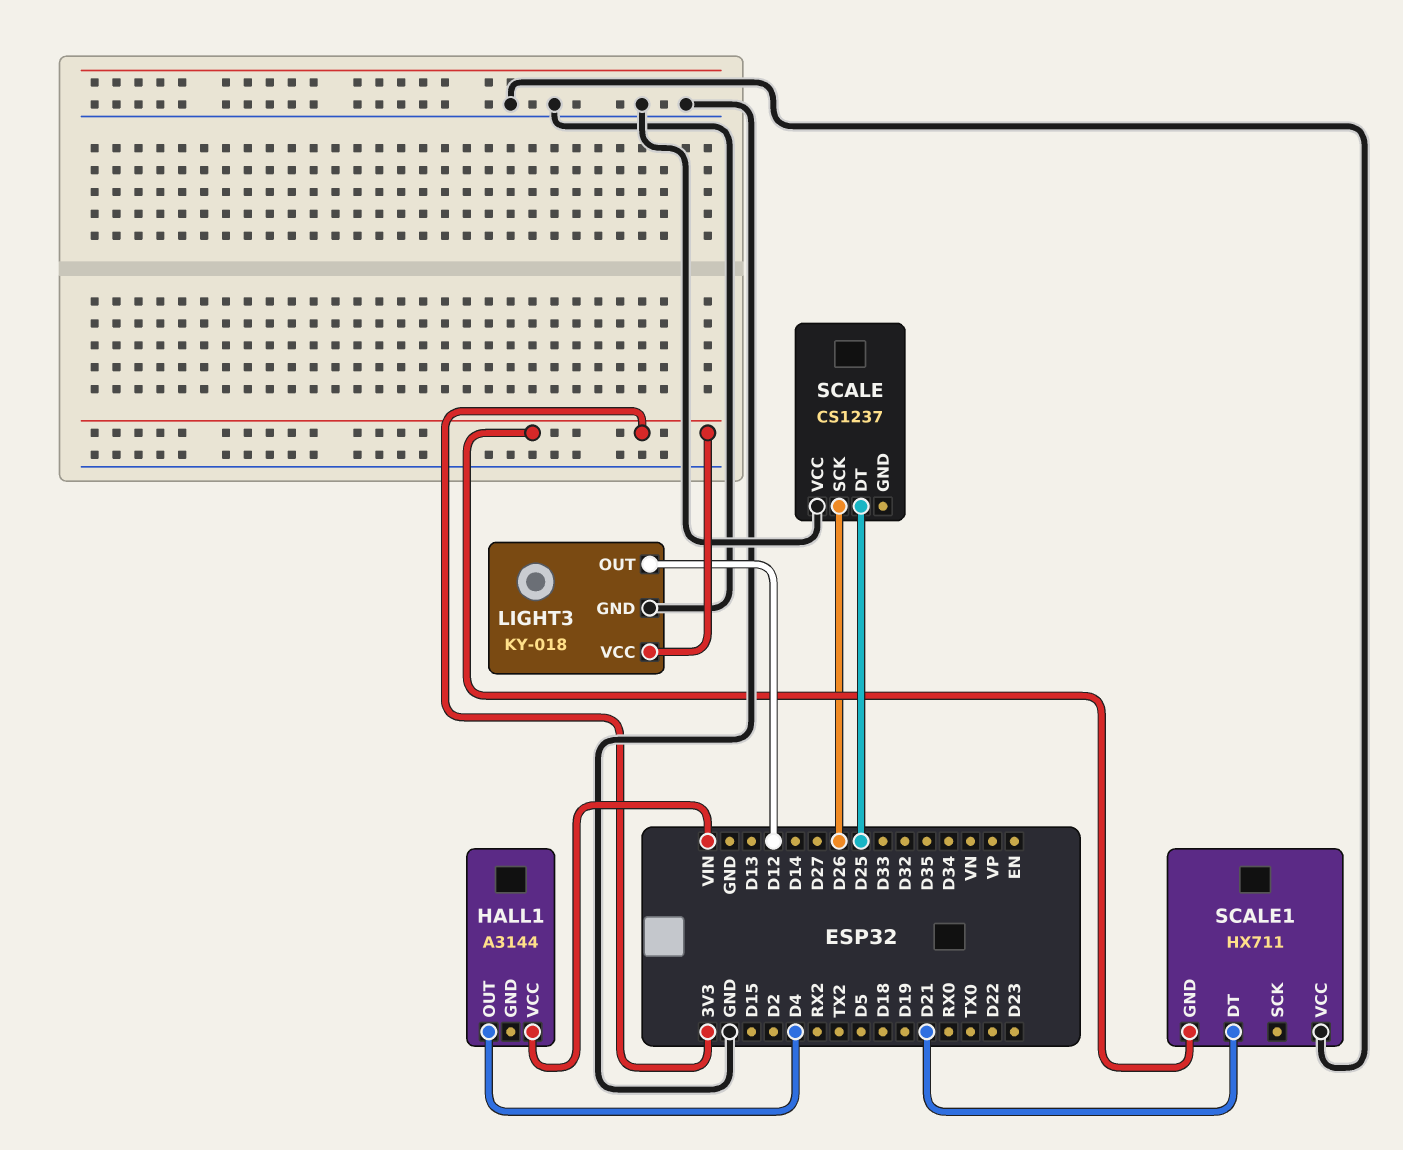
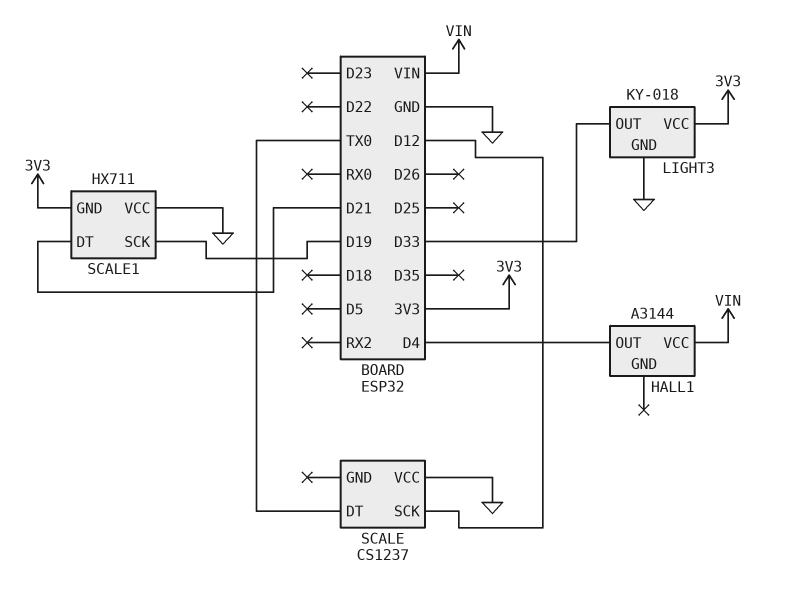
LIGHT3 pin OUT: D12 -> D33
SCALE pin DT: D25 -> TX0
SCALE pin SCK: D26 -> D12
SCALE1 pin SCK: none -> D19

